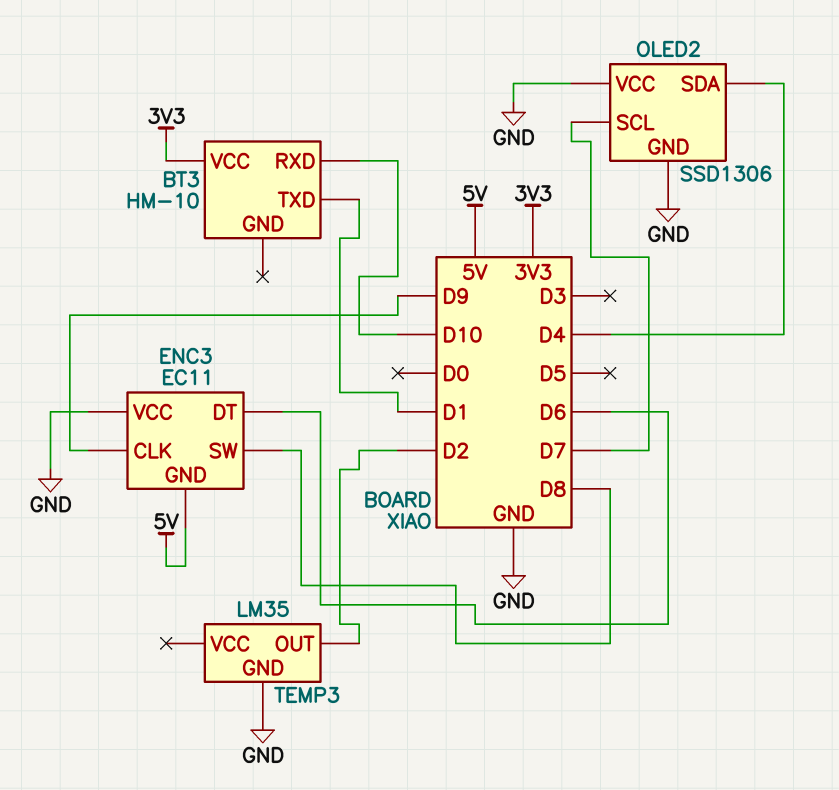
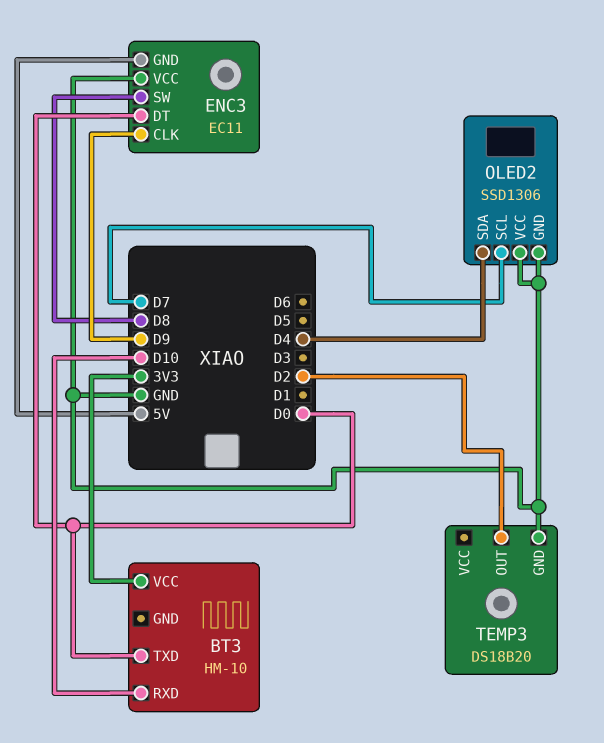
BT3 pin TXD: D1 -> D0
ENC3 pin DT: D6 -> D0
TEMP3: LM35 -> DS18B20

